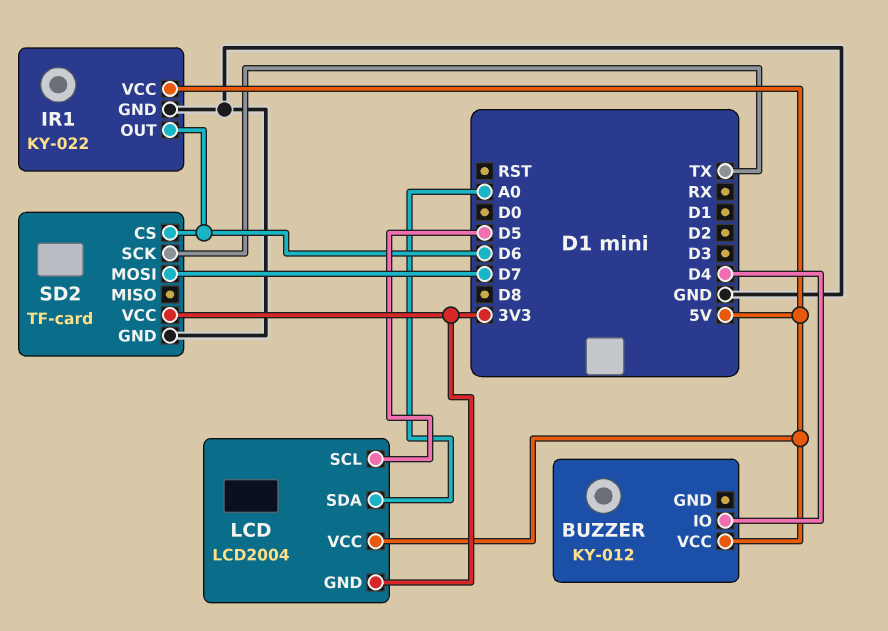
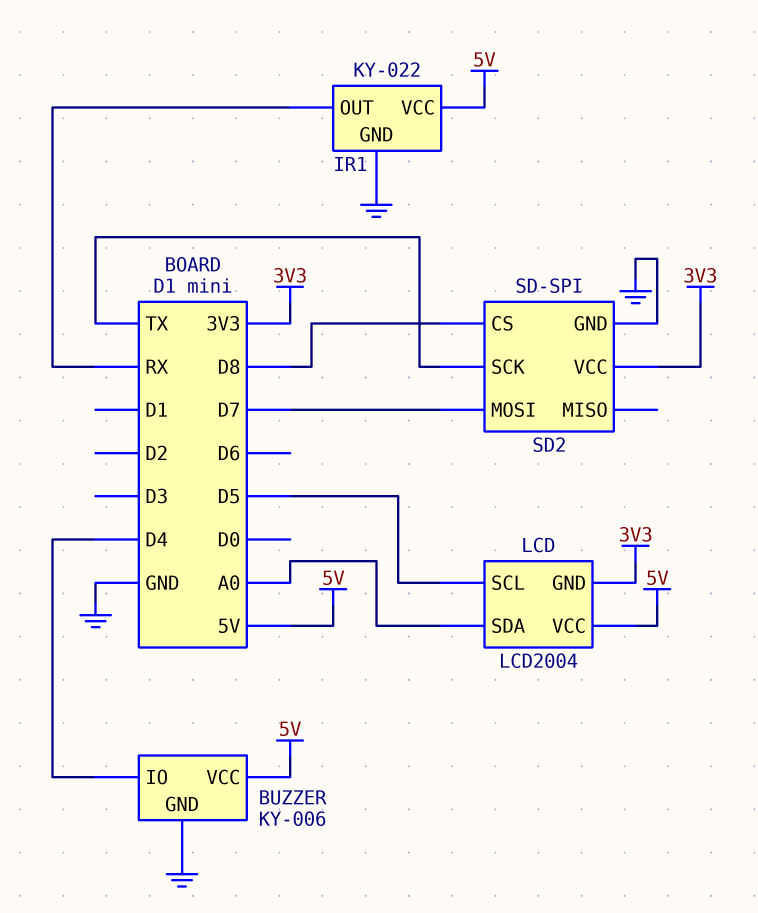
BUZZER: KY-012 -> KY-006
BUZZER pin GND: none -> GND
IR1 pin OUT: D6 -> RX
SD2: TF-card -> SD-SPI
SD2 pin CS: D6 -> D8

